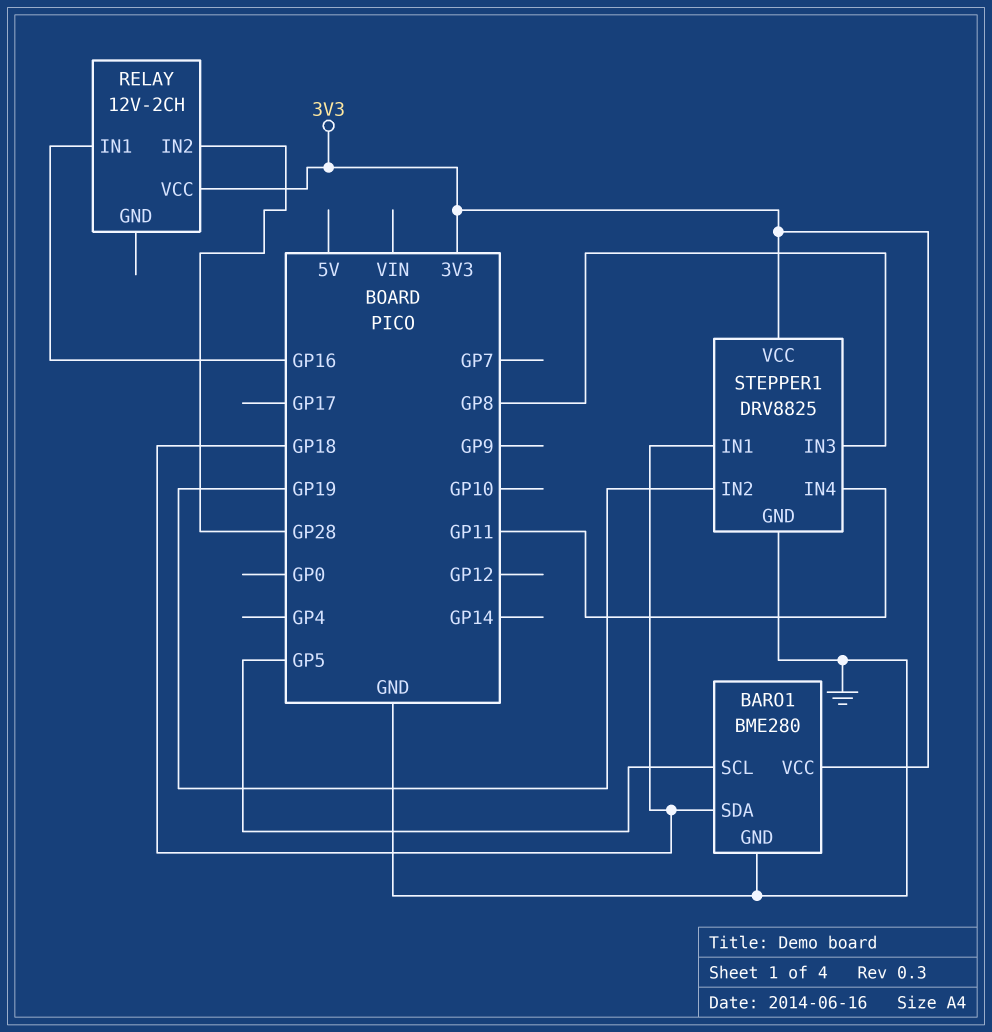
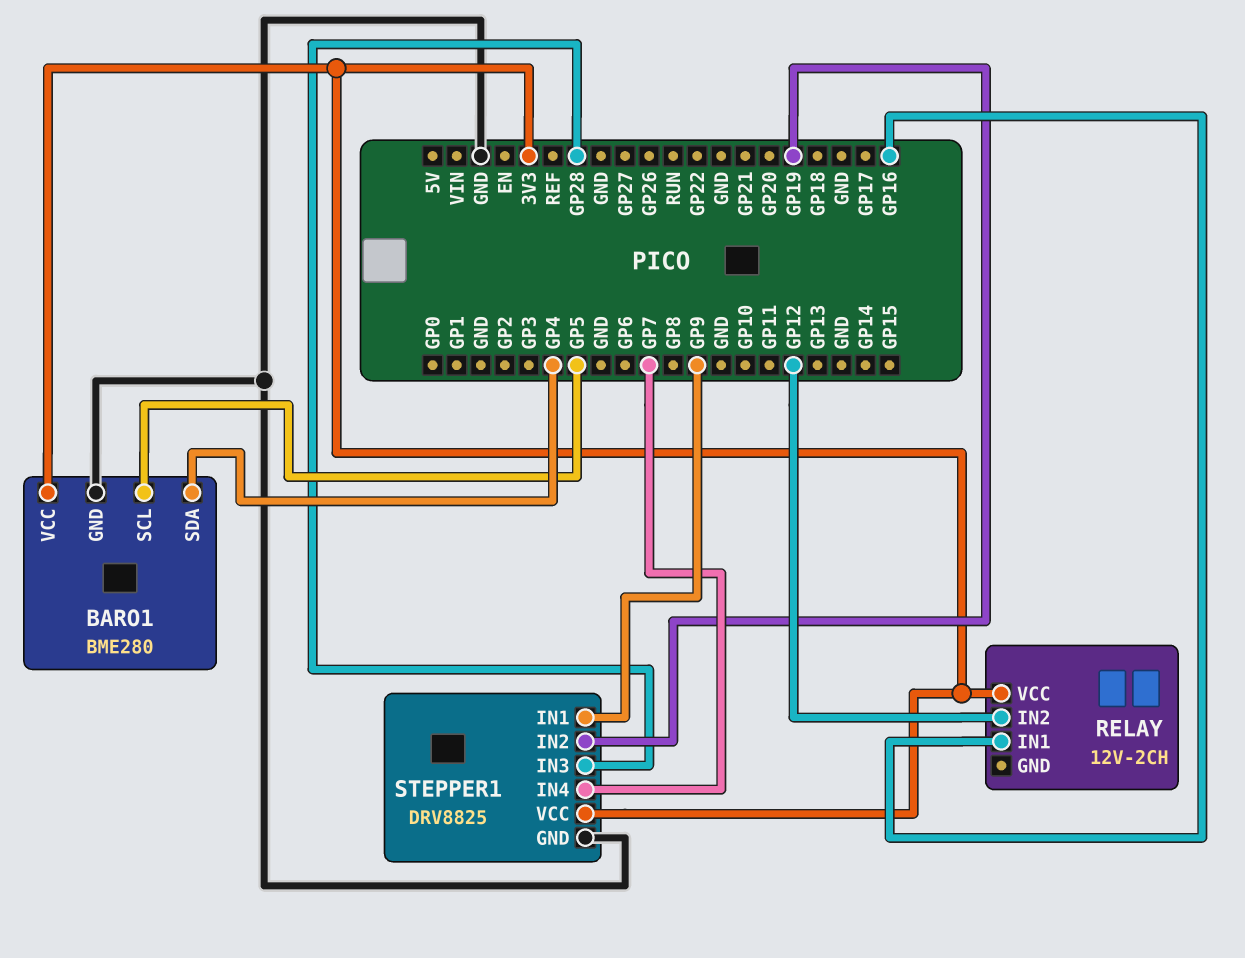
BARO1 pin SDA: GP18 -> GP4
RELAY pin IN2: GP28 -> GP12
STEPPER1 pin IN1: GP18 -> GP9
STEPPER1 pin IN3: GP8 -> GP28
STEPPER1 pin IN4: GP11 -> GP7

